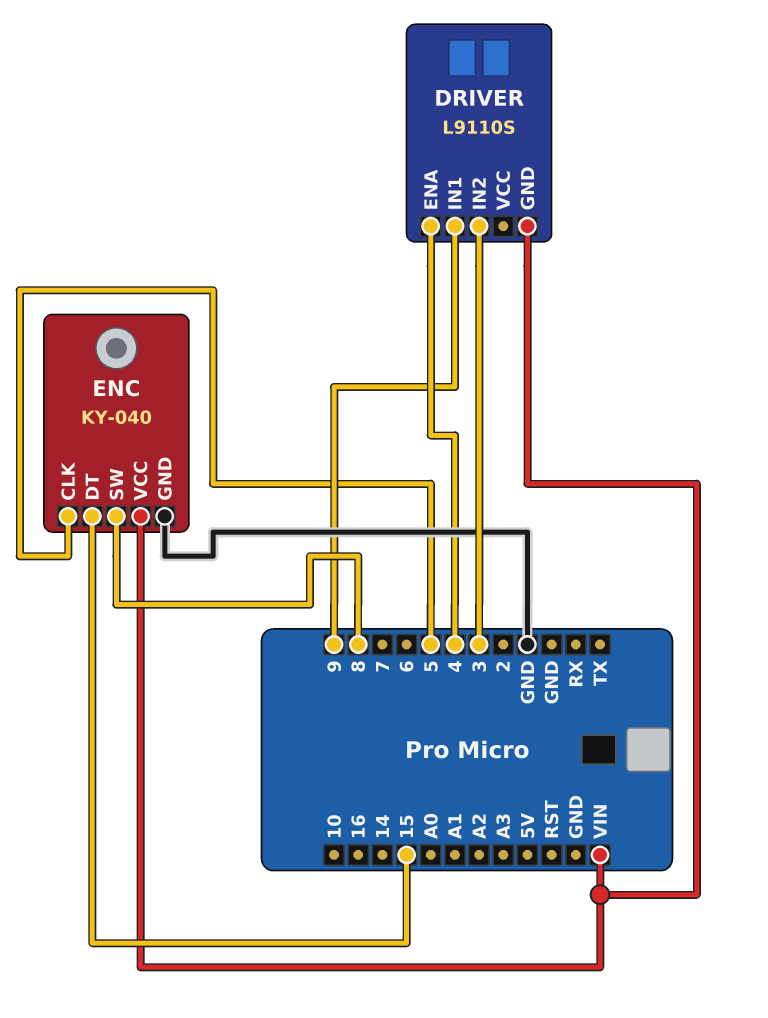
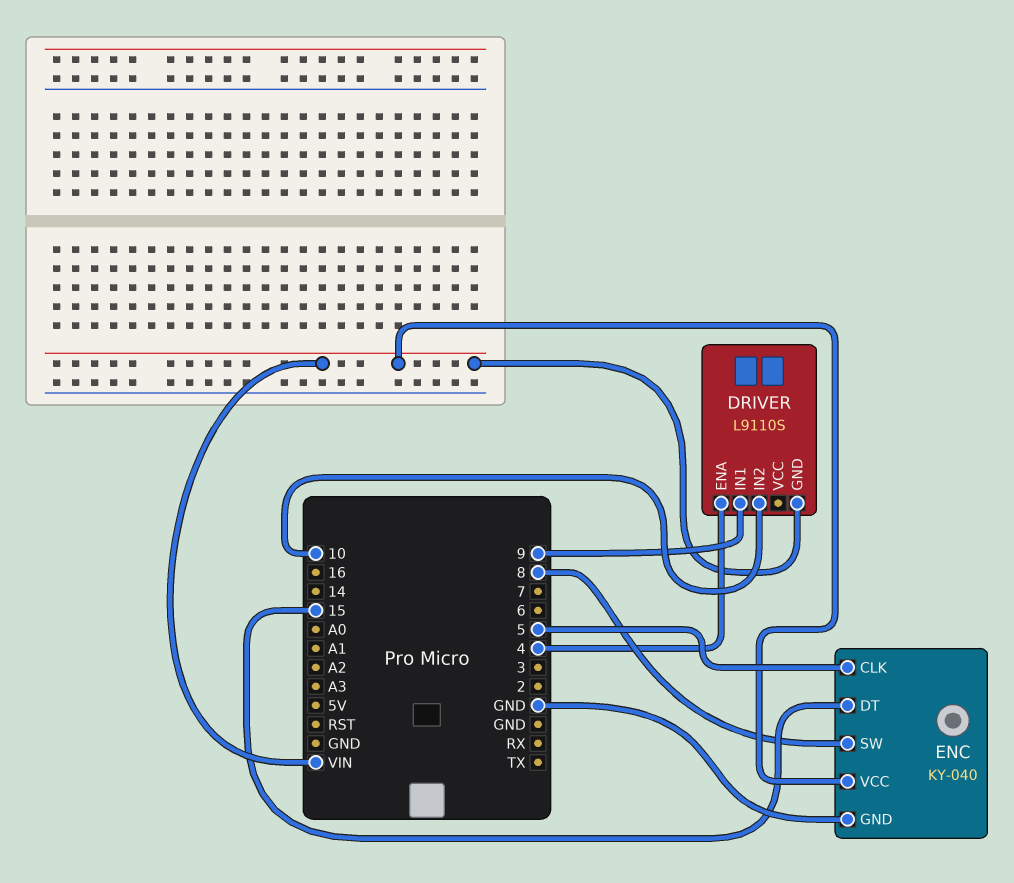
DRIVER pin IN2: 3 -> 10

